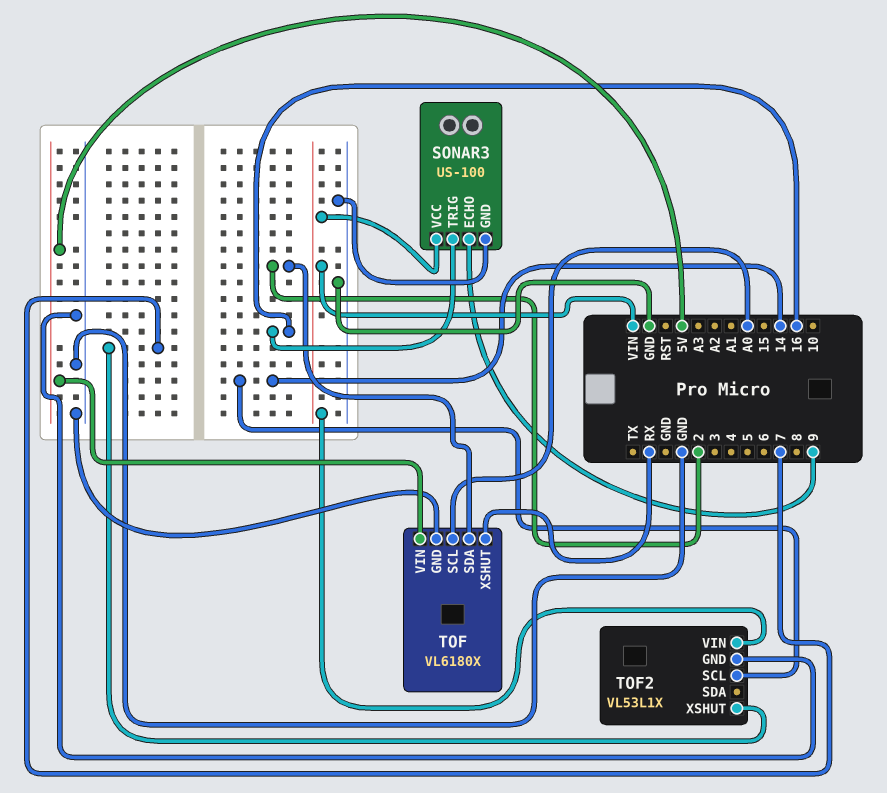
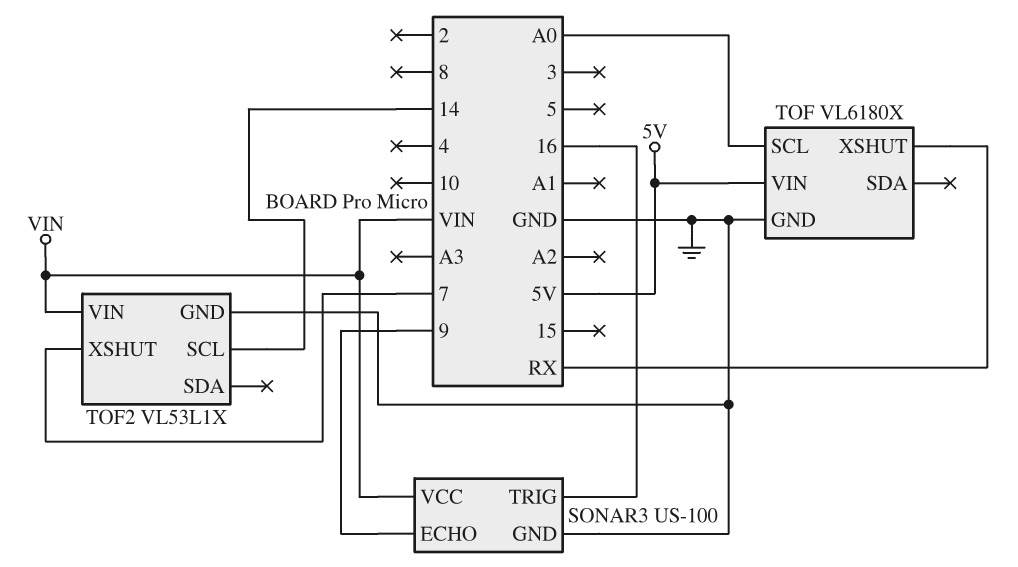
TOF pin SDA: 2 -> none

